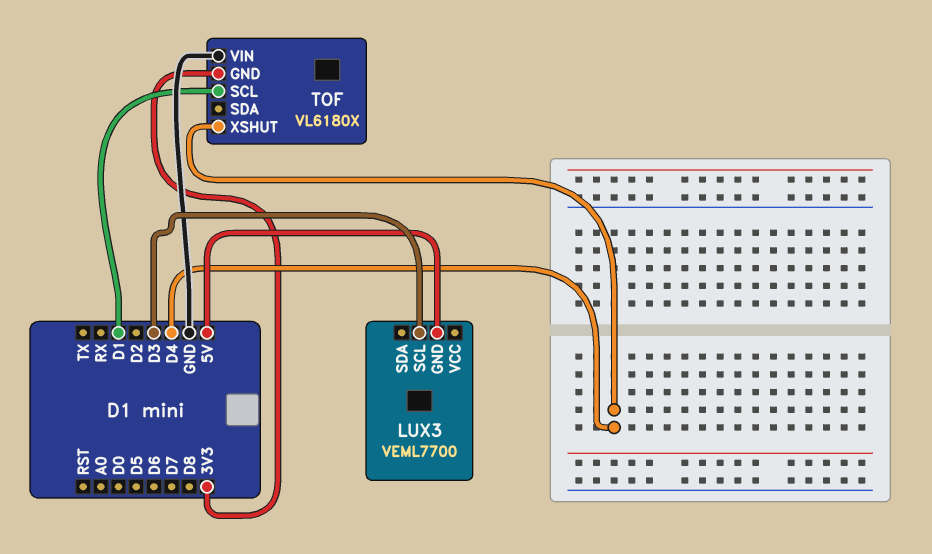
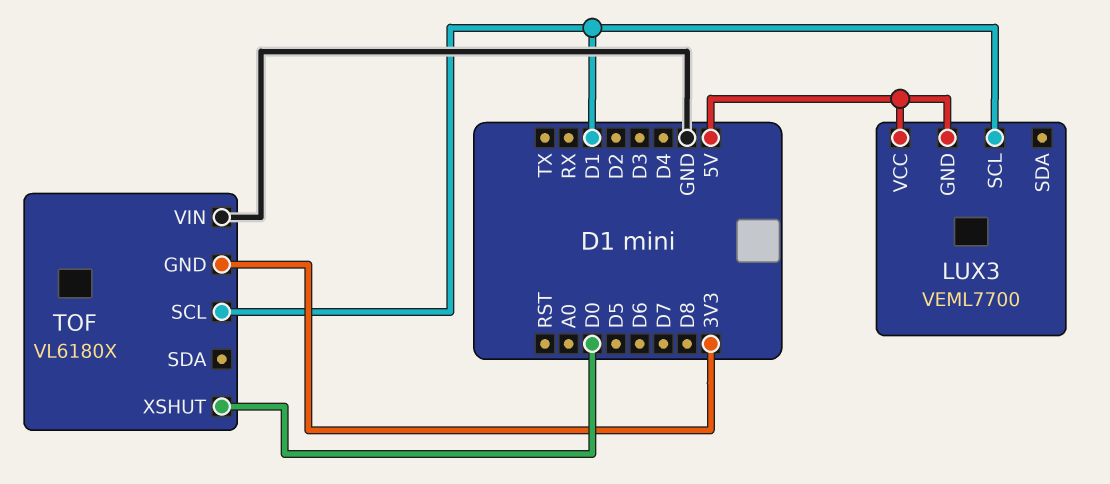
LUX3 pin SCL: D3 -> D1
LUX3 pin VCC: none -> 5V
TOF pin XSHUT: D4 -> D0

